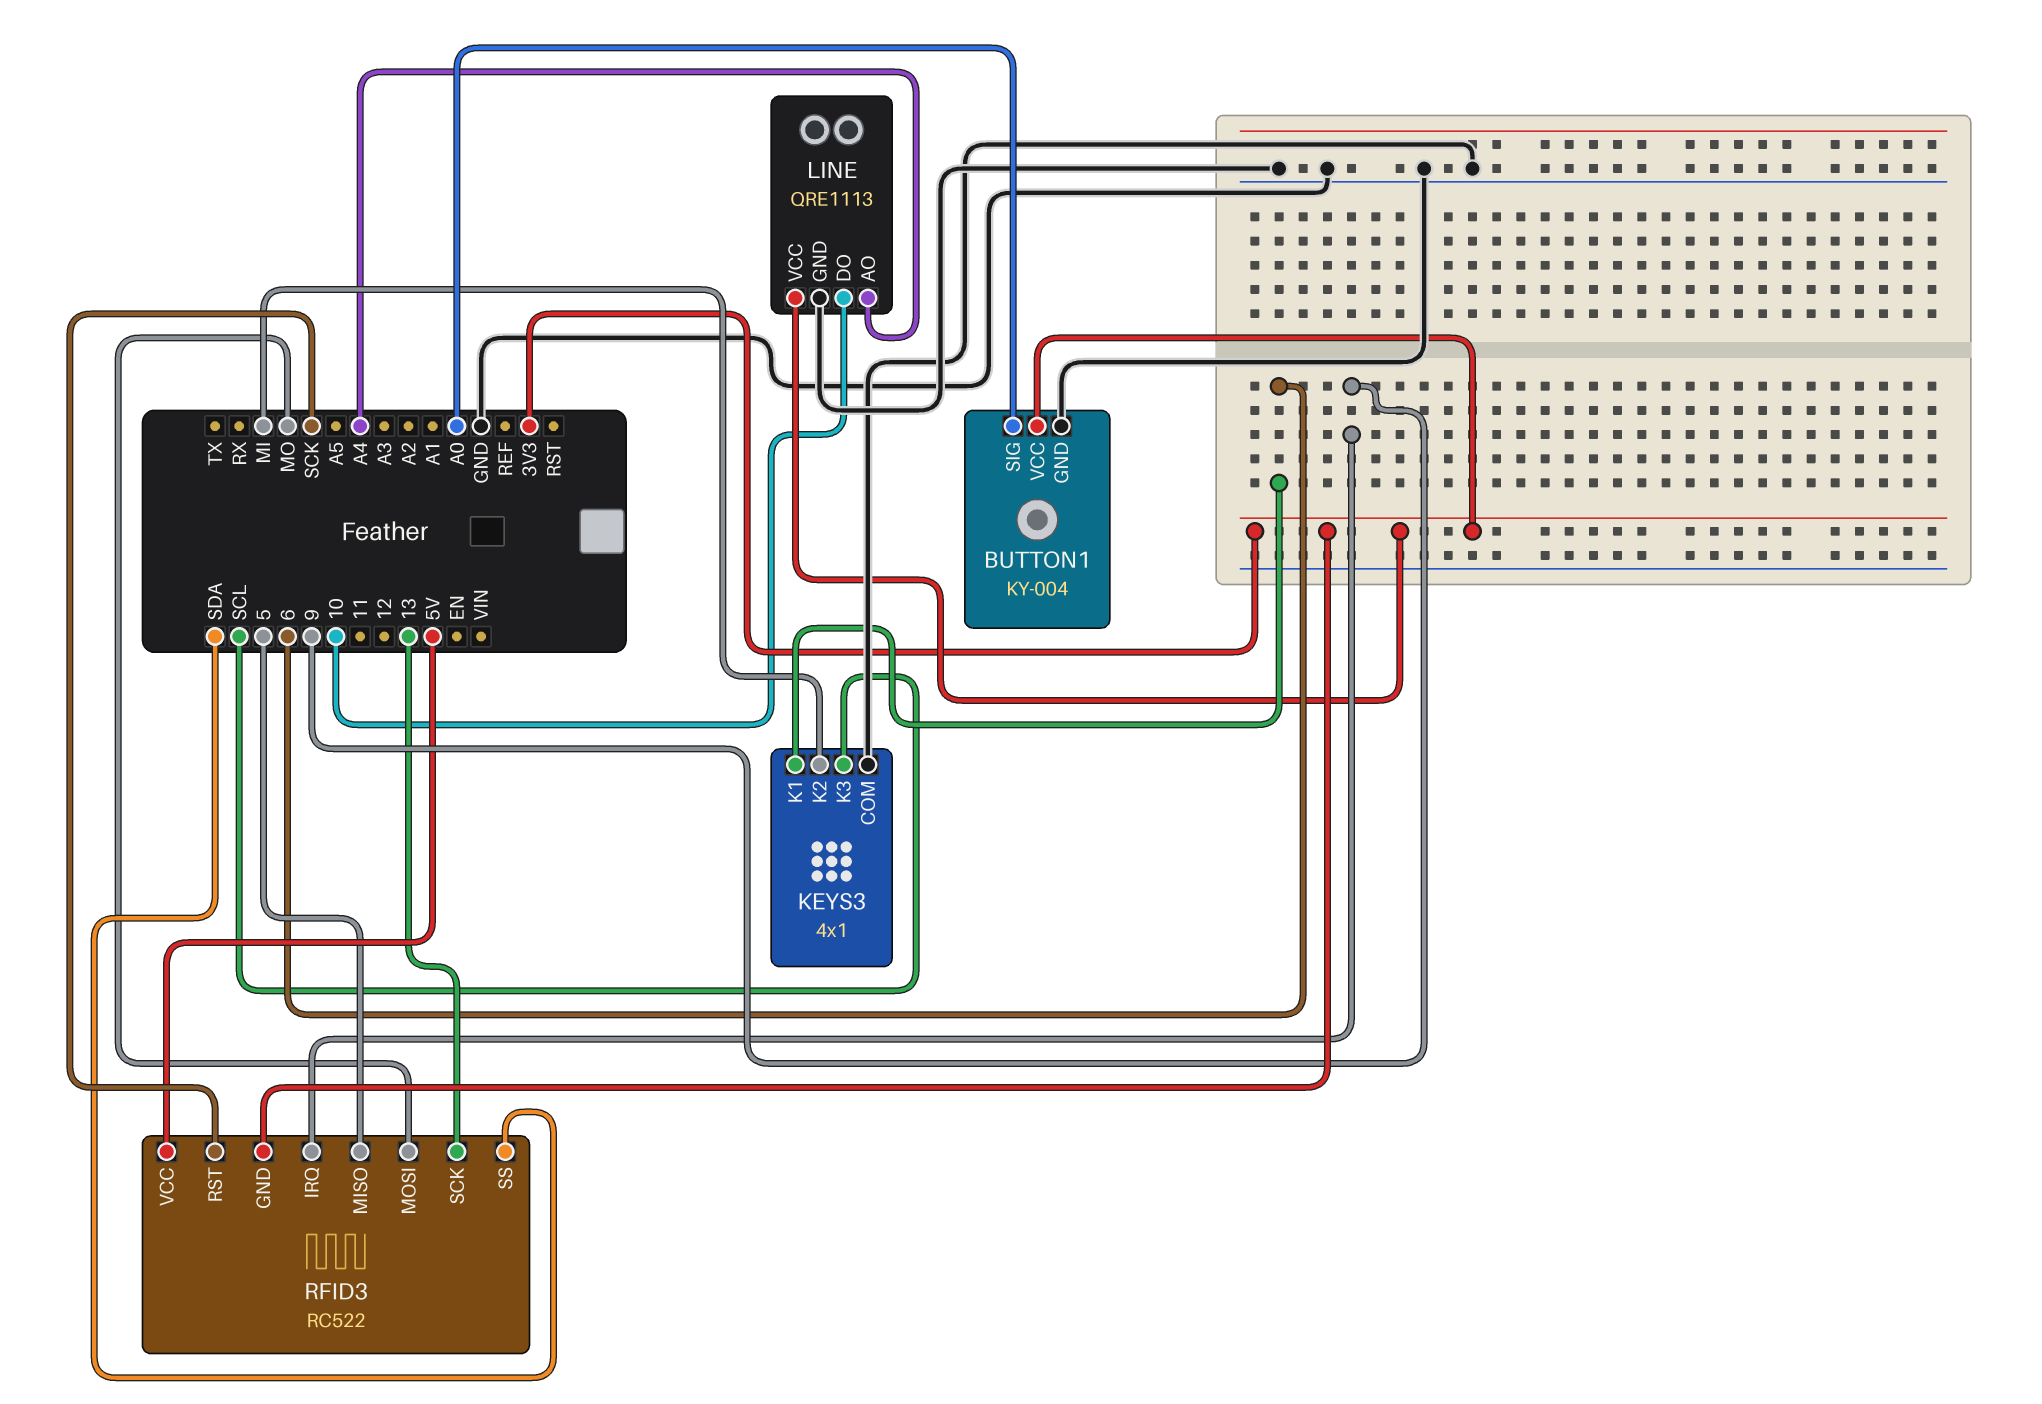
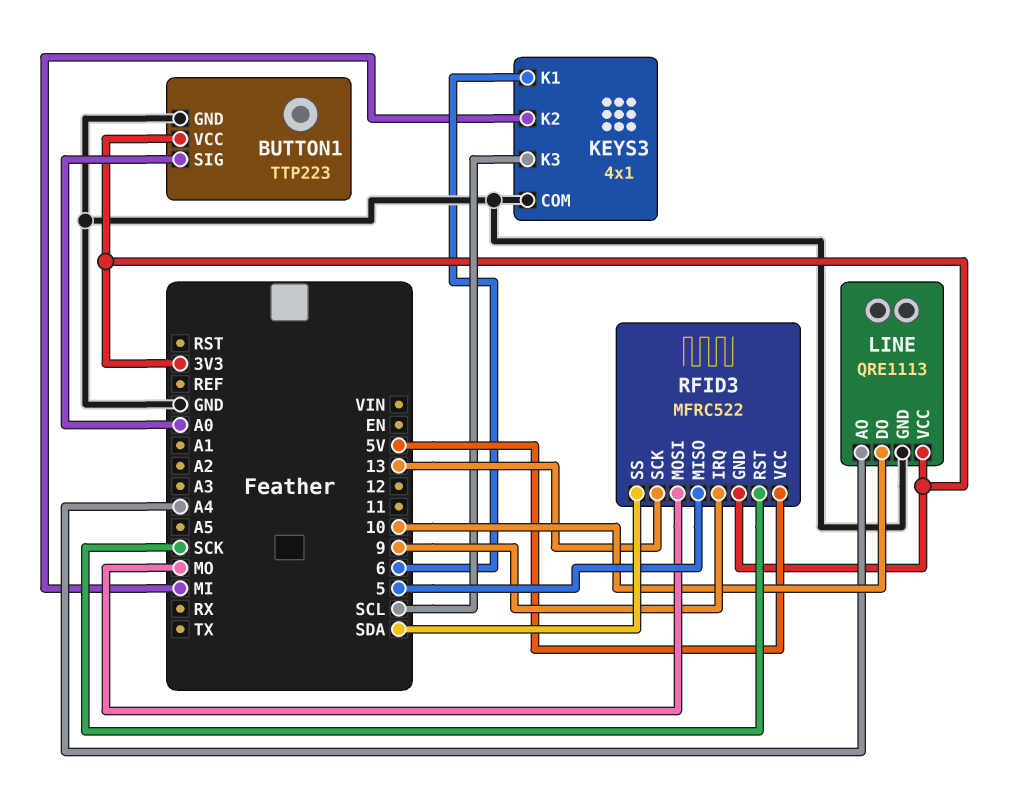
BUTTON1: KY-004 -> TTP223
RFID3: RC522 -> MFRC522

